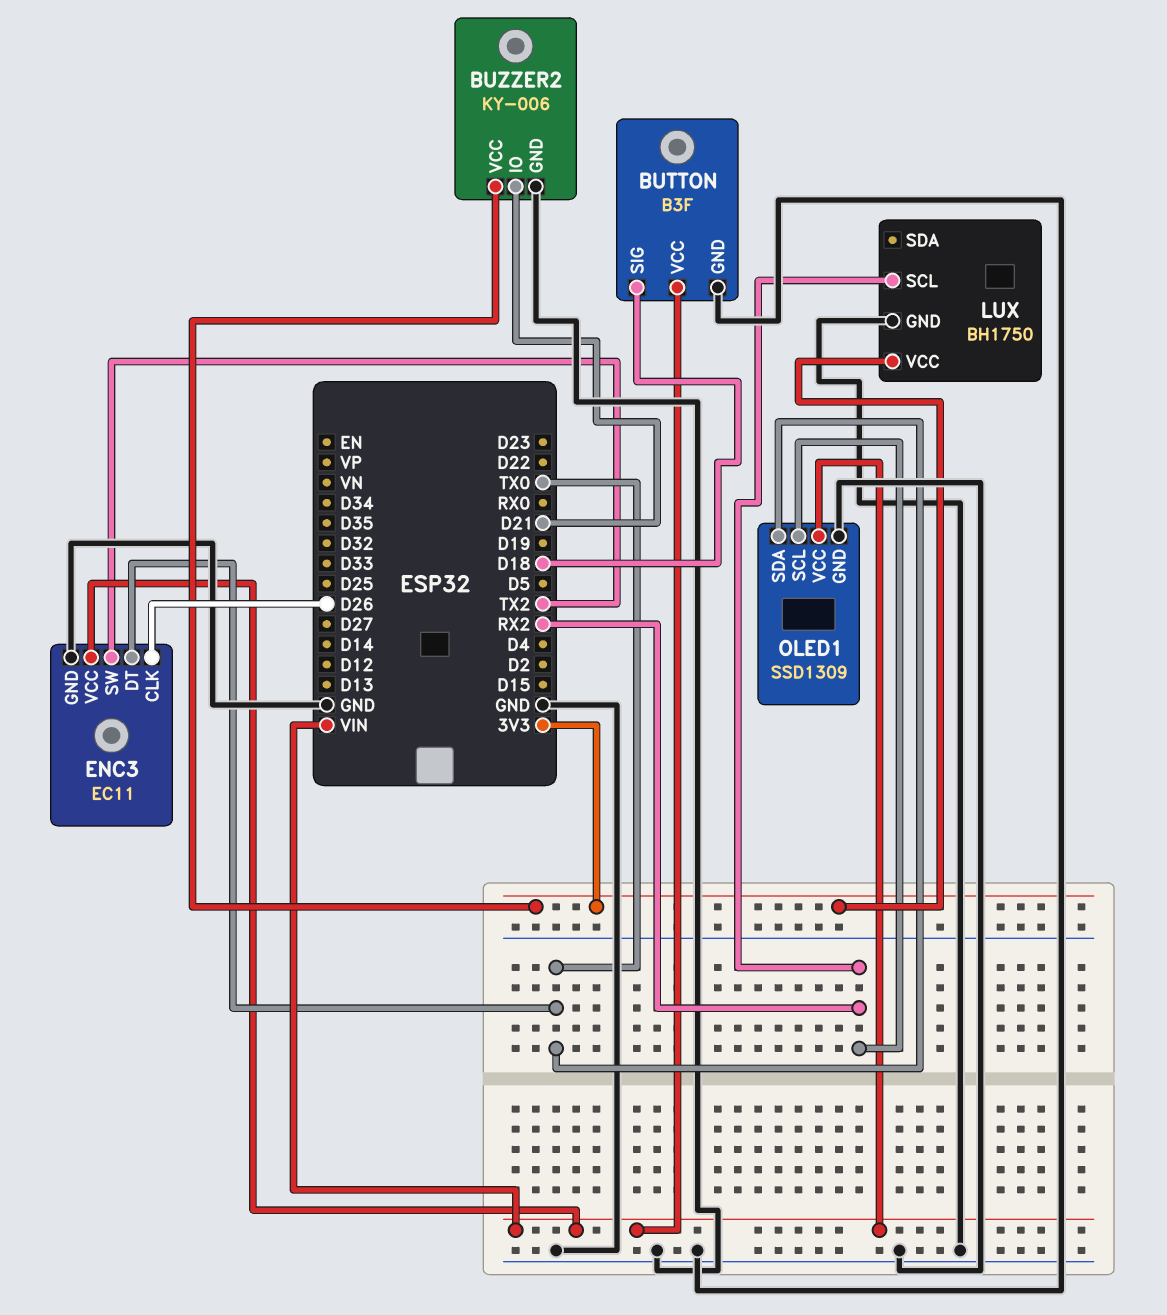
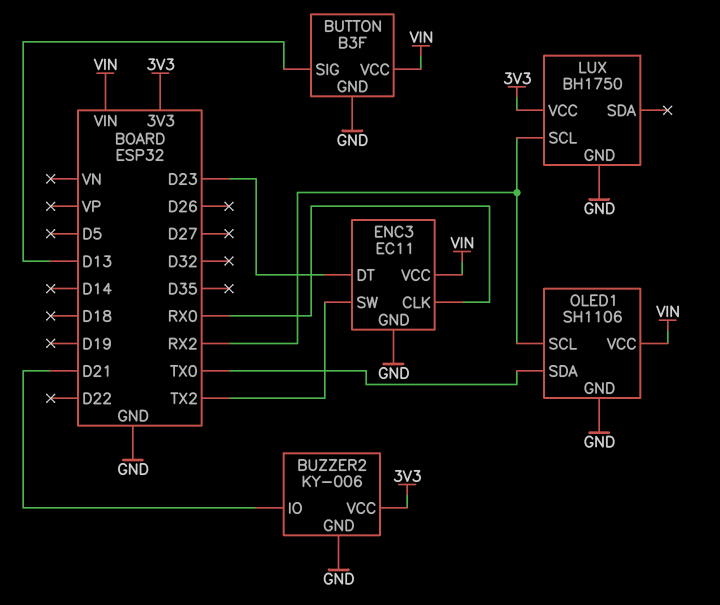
BUTTON pin SIG: D18 -> D13
ENC3 pin CLK: D26 -> RX0
ENC3 pin DT: TX0 -> D23
OLED1: SSD1309 -> SH1106

